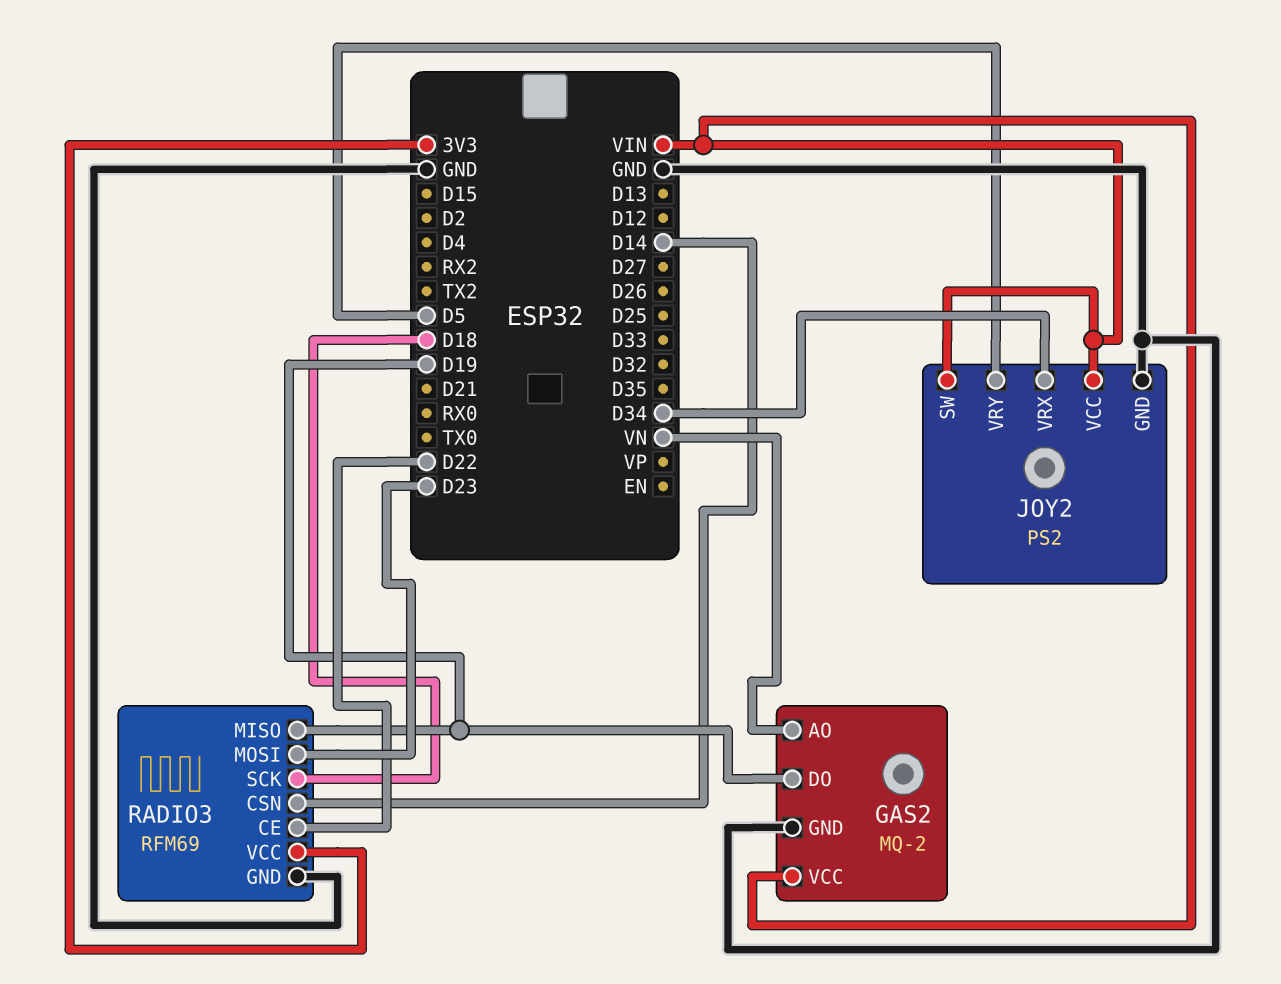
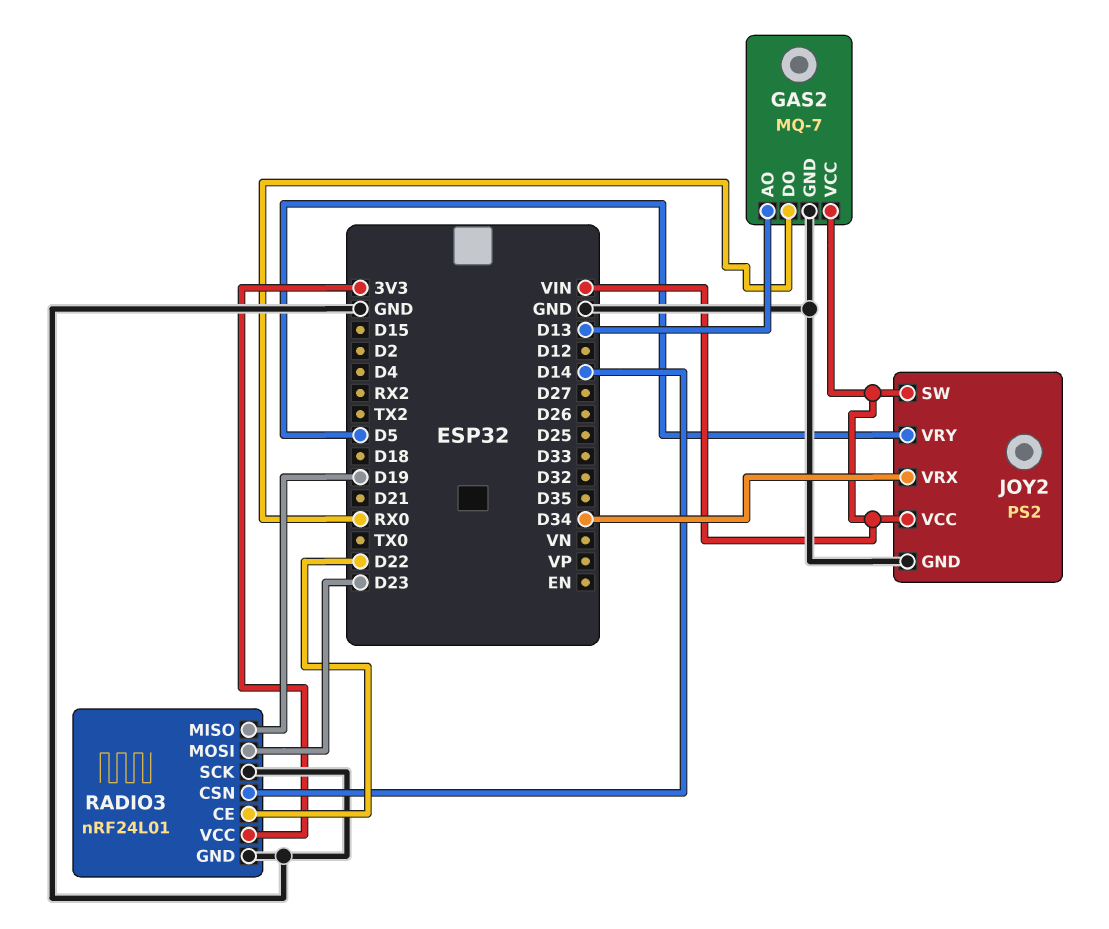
GAS2: MQ-2 -> MQ-7
GAS2 pin AO: VN -> D13
GAS2 pin DO: D19 -> RX0
RADIO3: RFM69 -> nRF24L01
RADIO3 pin SCK: D18 -> GND

